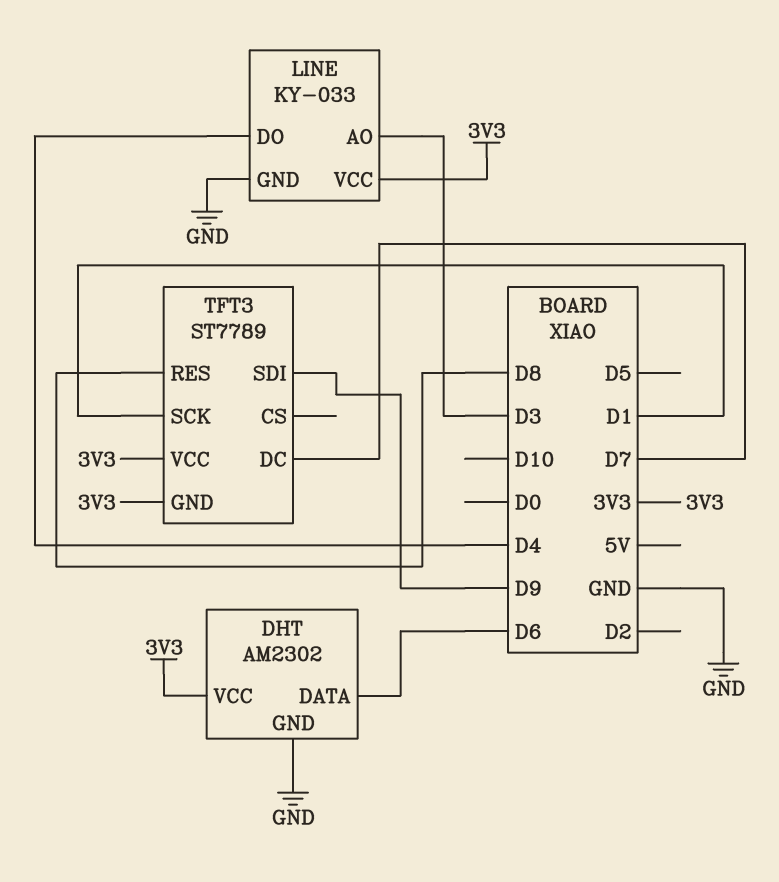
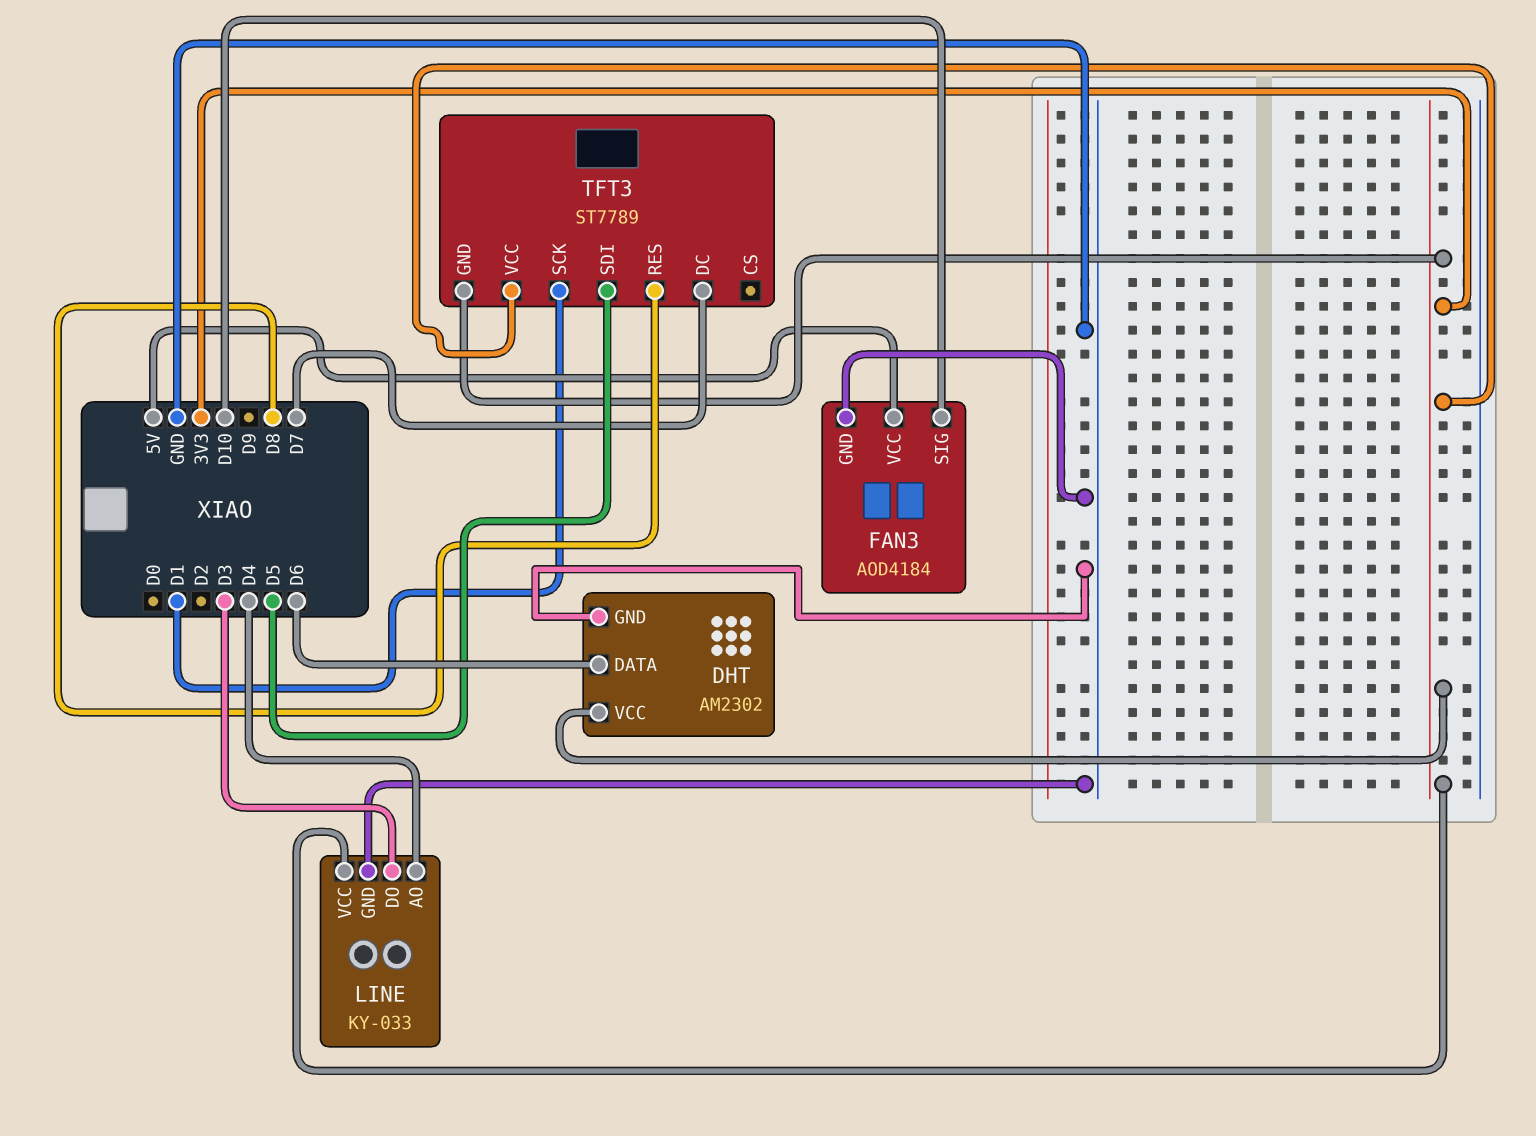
FAN3: none -> AOD4184
FAN3 pin GND: none -> GND
FAN3 pin SIG: none -> D10
FAN3 pin VCC: none -> 5V
LINE pin AO: D3 -> D4
LINE pin DO: D4 -> D3
TFT3 pin SDI: D9 -> D5

